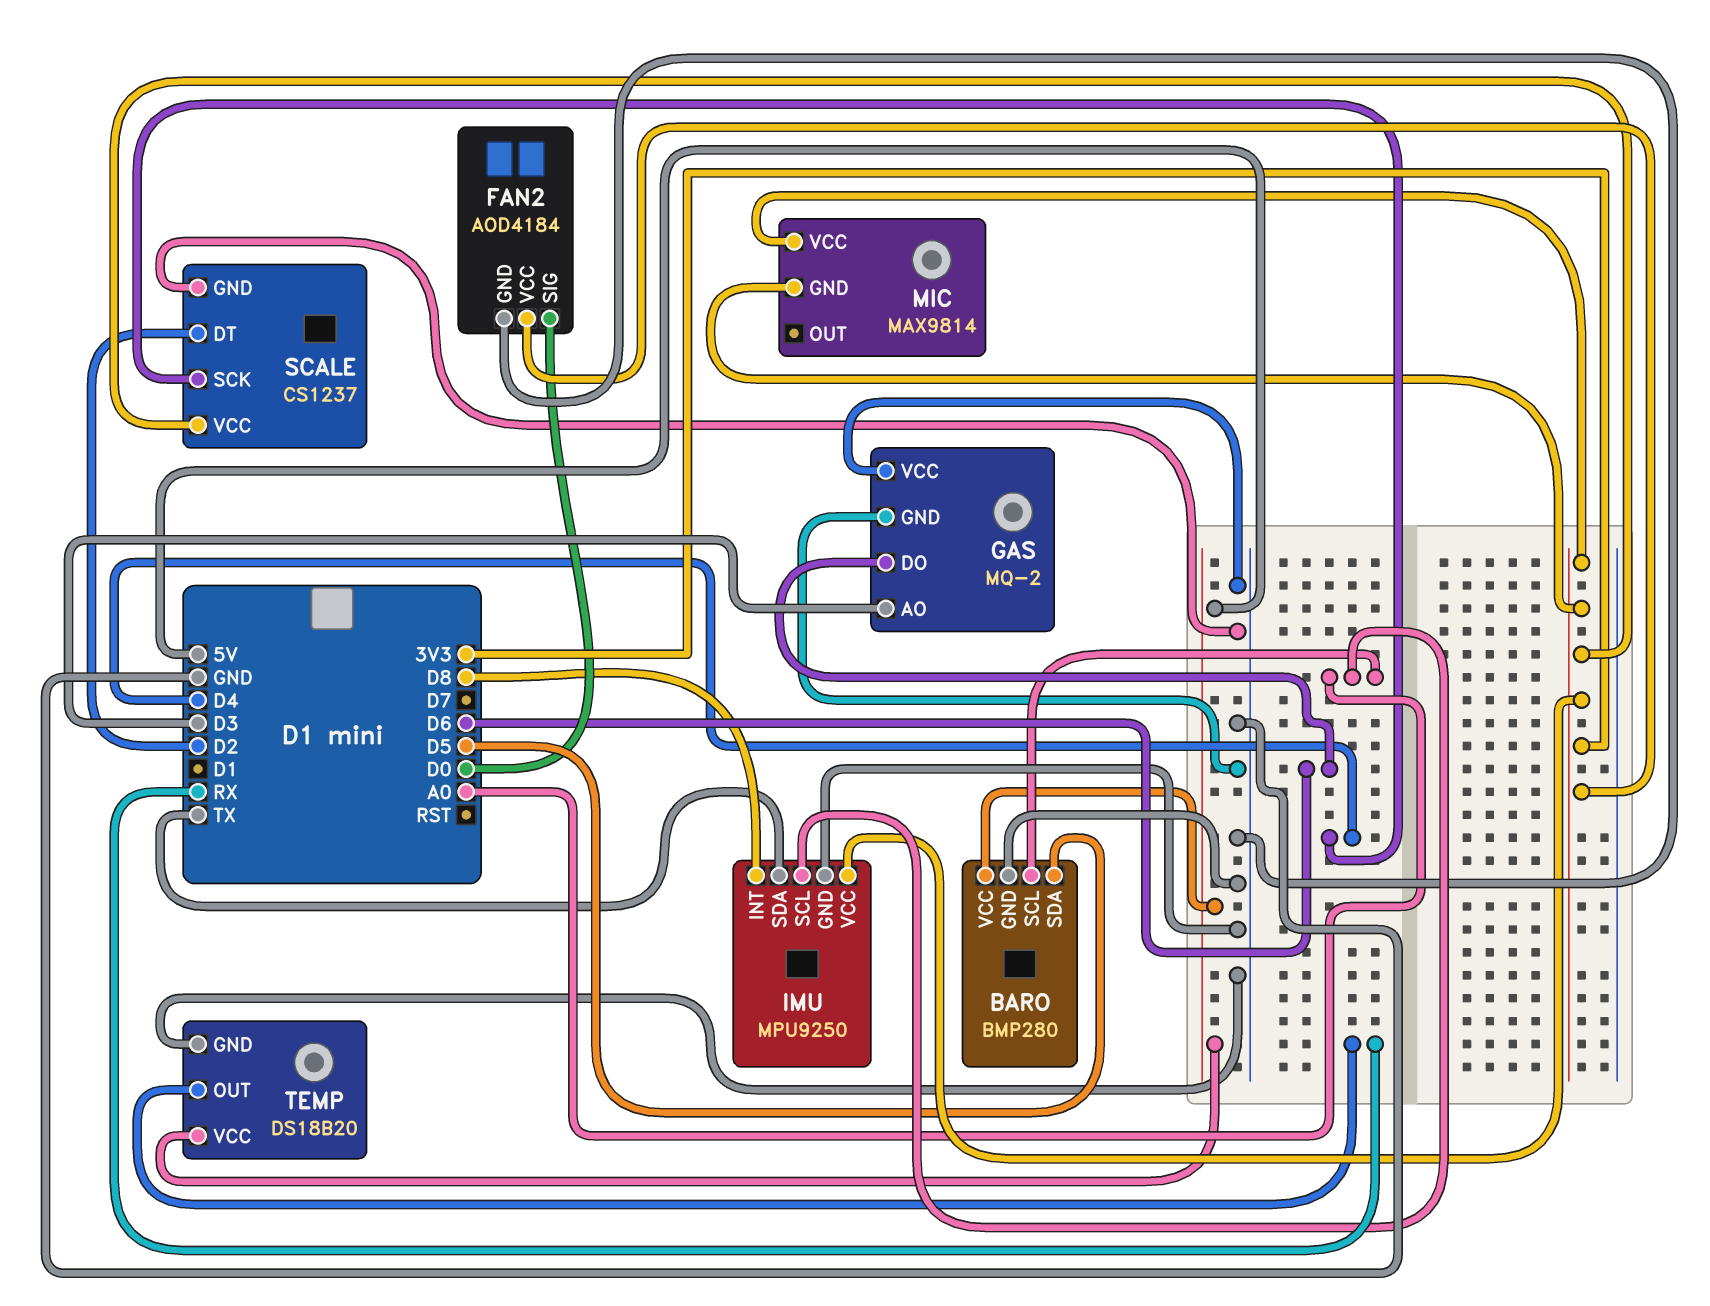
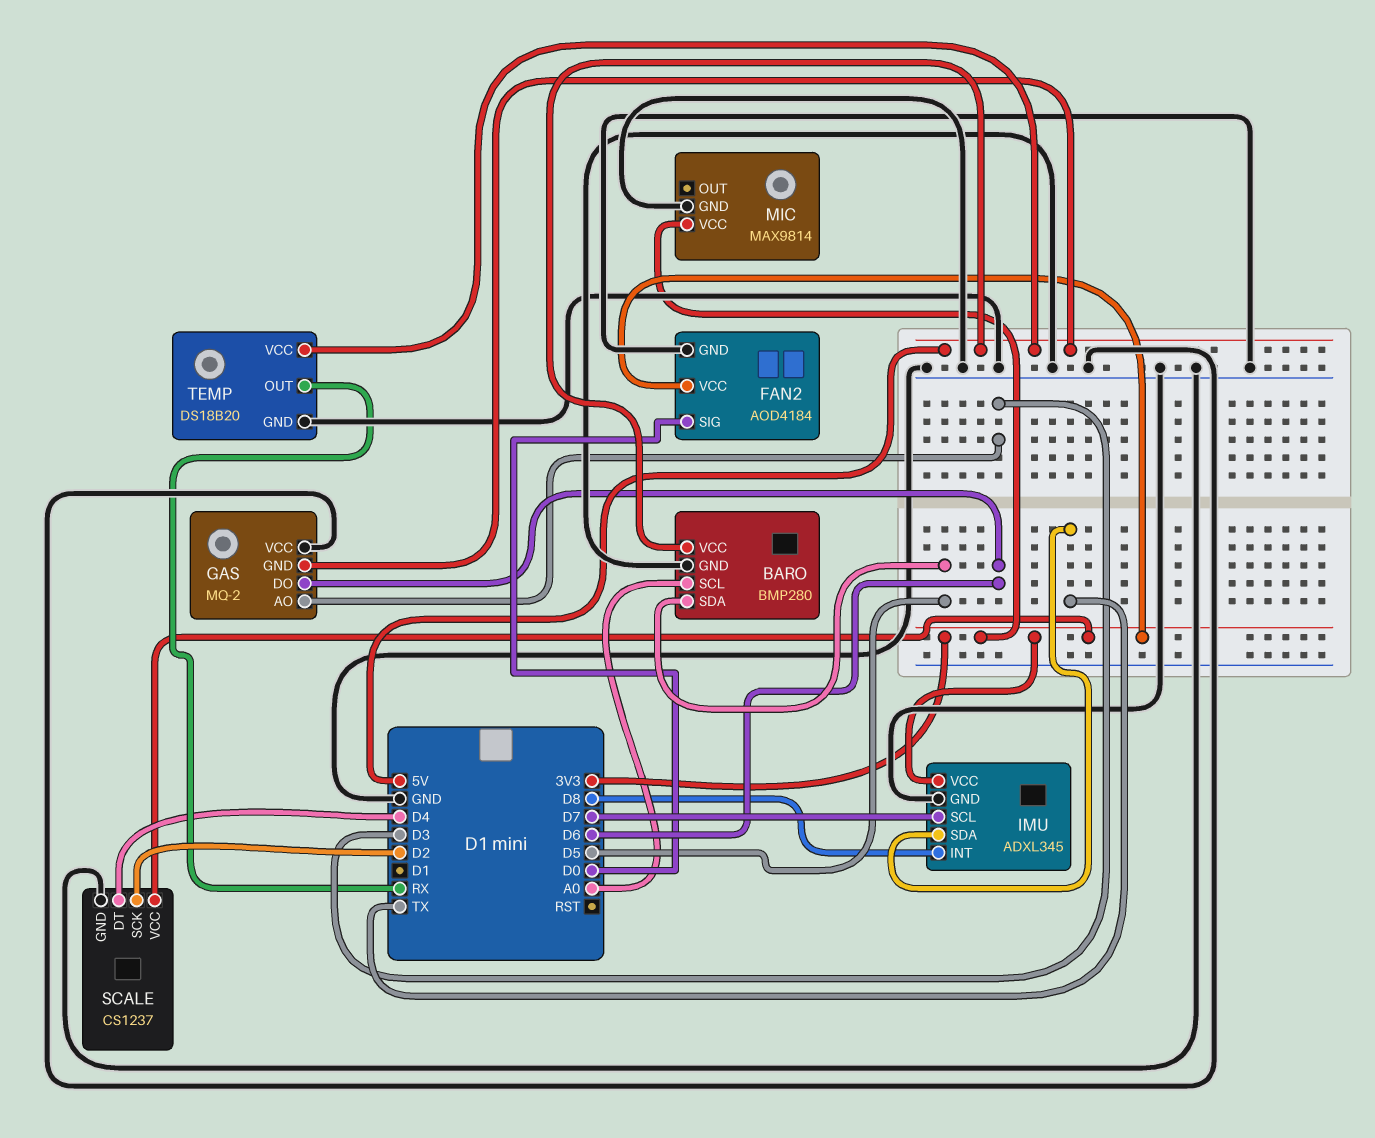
GAS pin GND: GND -> 5V
IMU: MPU9250 -> ADXL345
IMU pin SCL: A0 -> D7
MIC pin GND: 3V3 -> GND
SCALE pin DT: D2 -> D4
SCALE pin SCK: D4 -> D2

